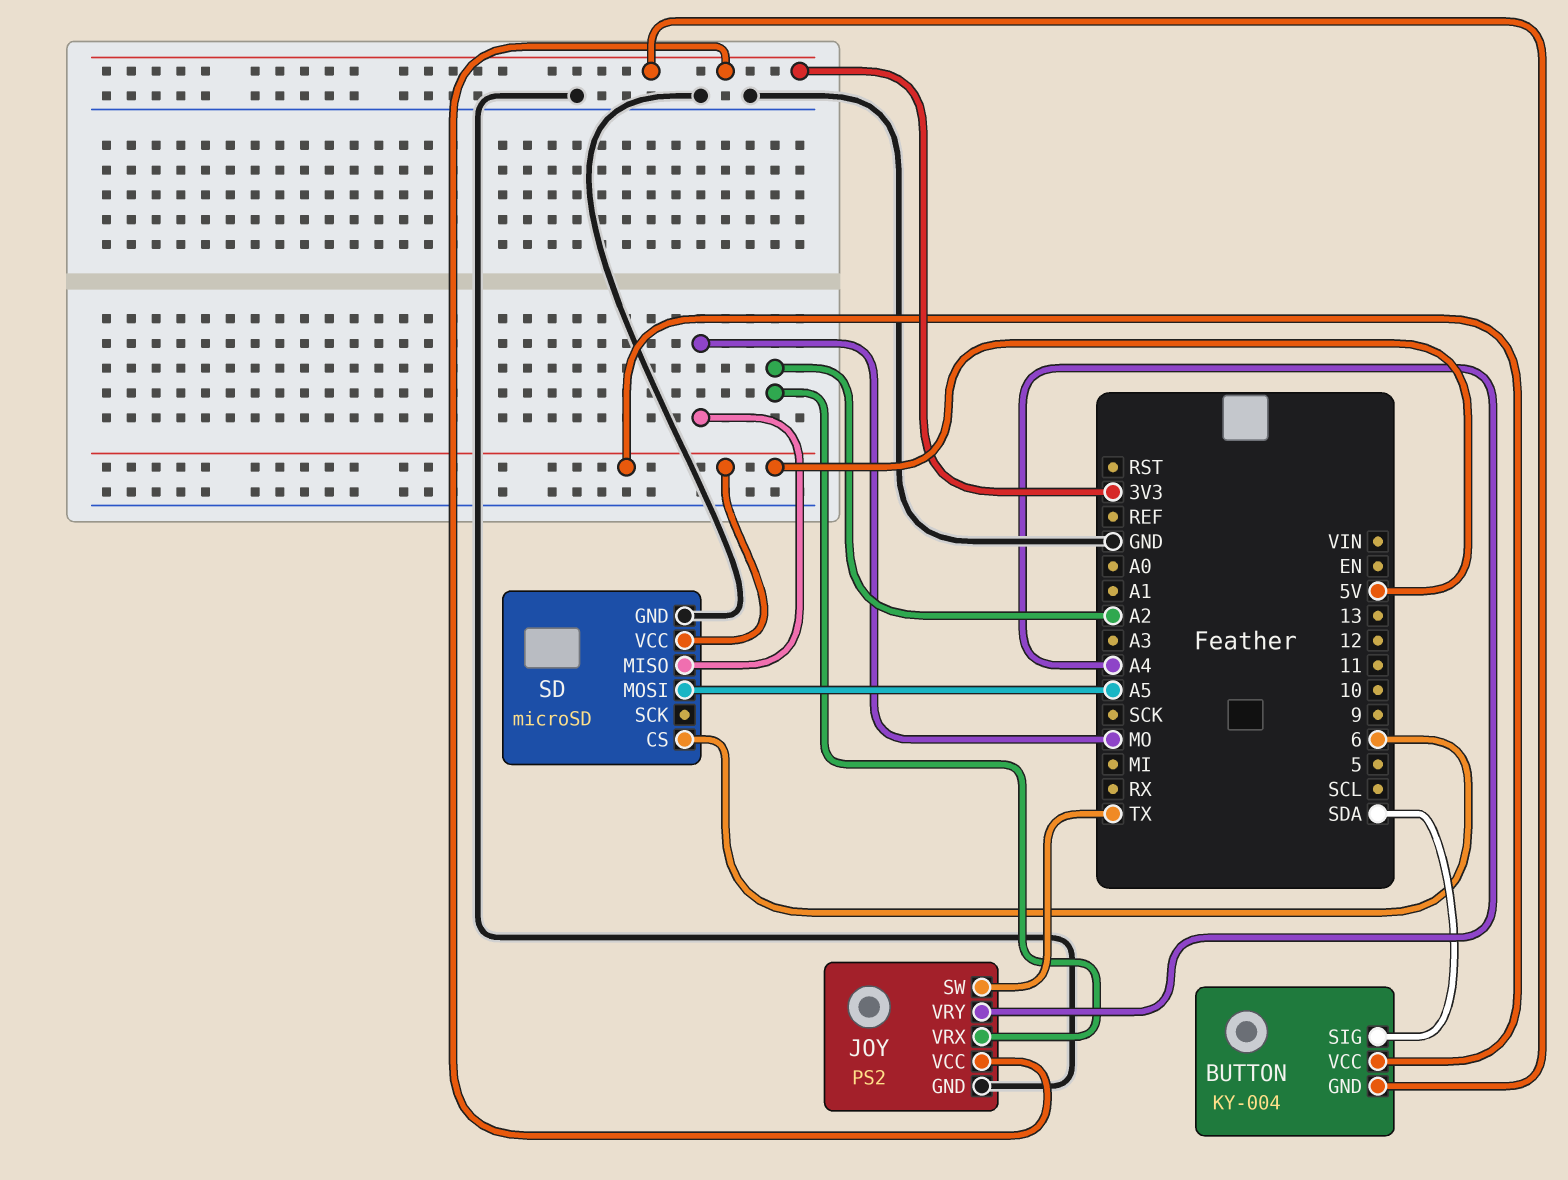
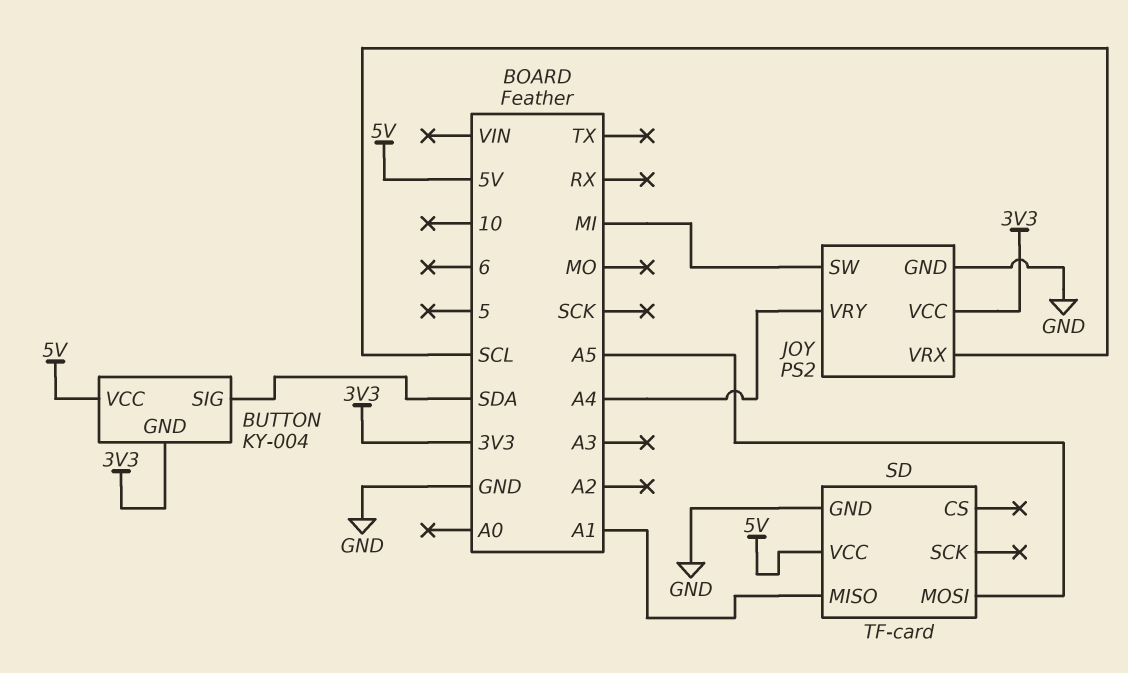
JOY pin SW: TX -> MI
JOY pin VRX: A2 -> SCL
SD: microSD -> TF-card
SD pin CS: 6 -> none
SD pin MISO: MO -> A1

